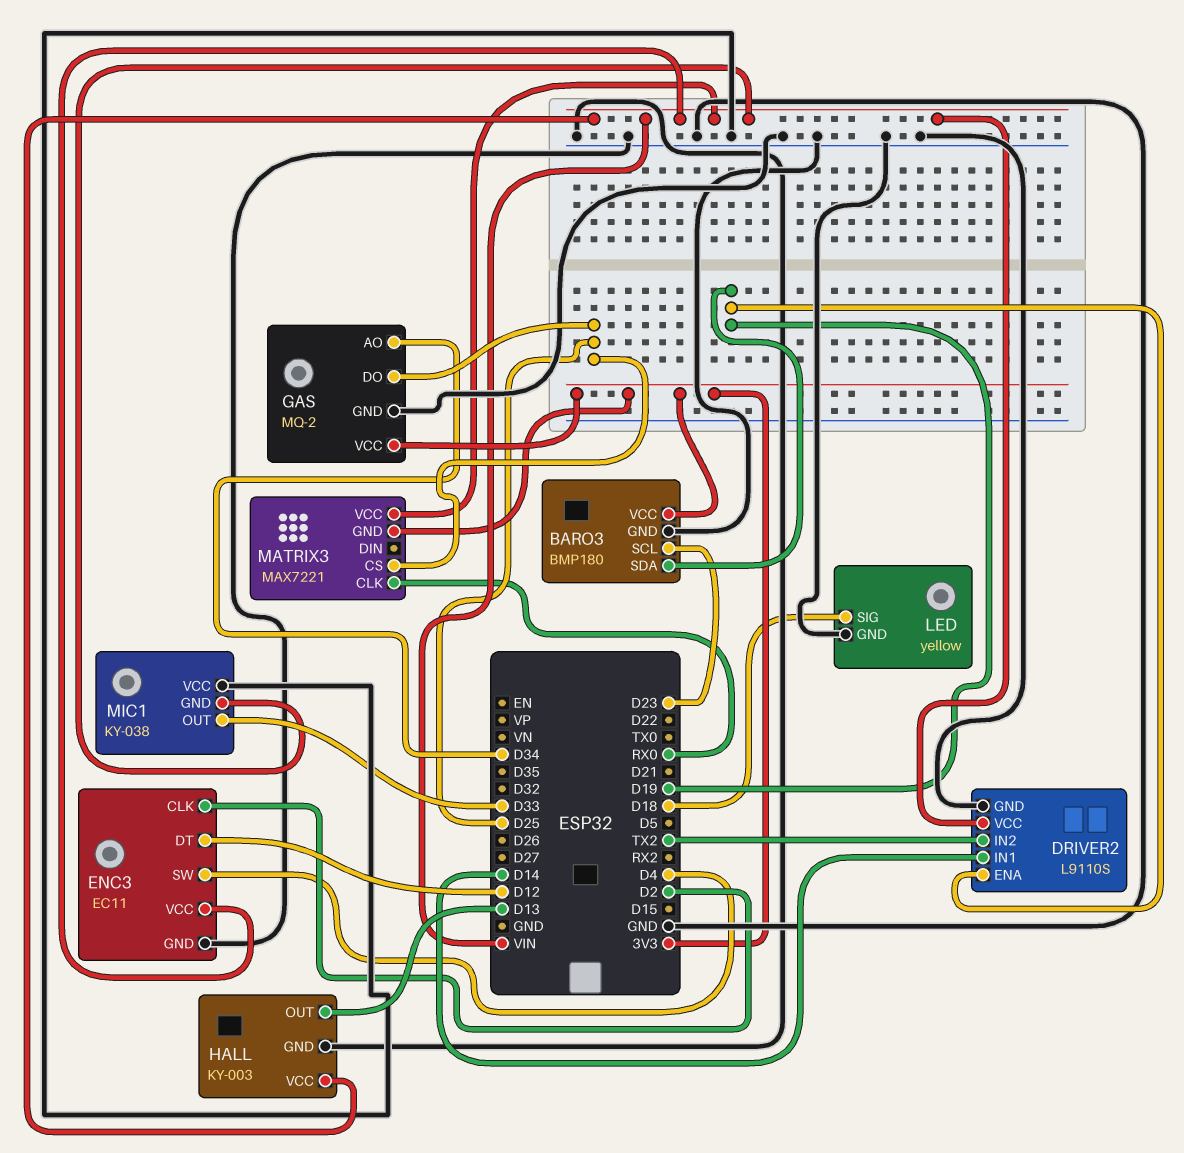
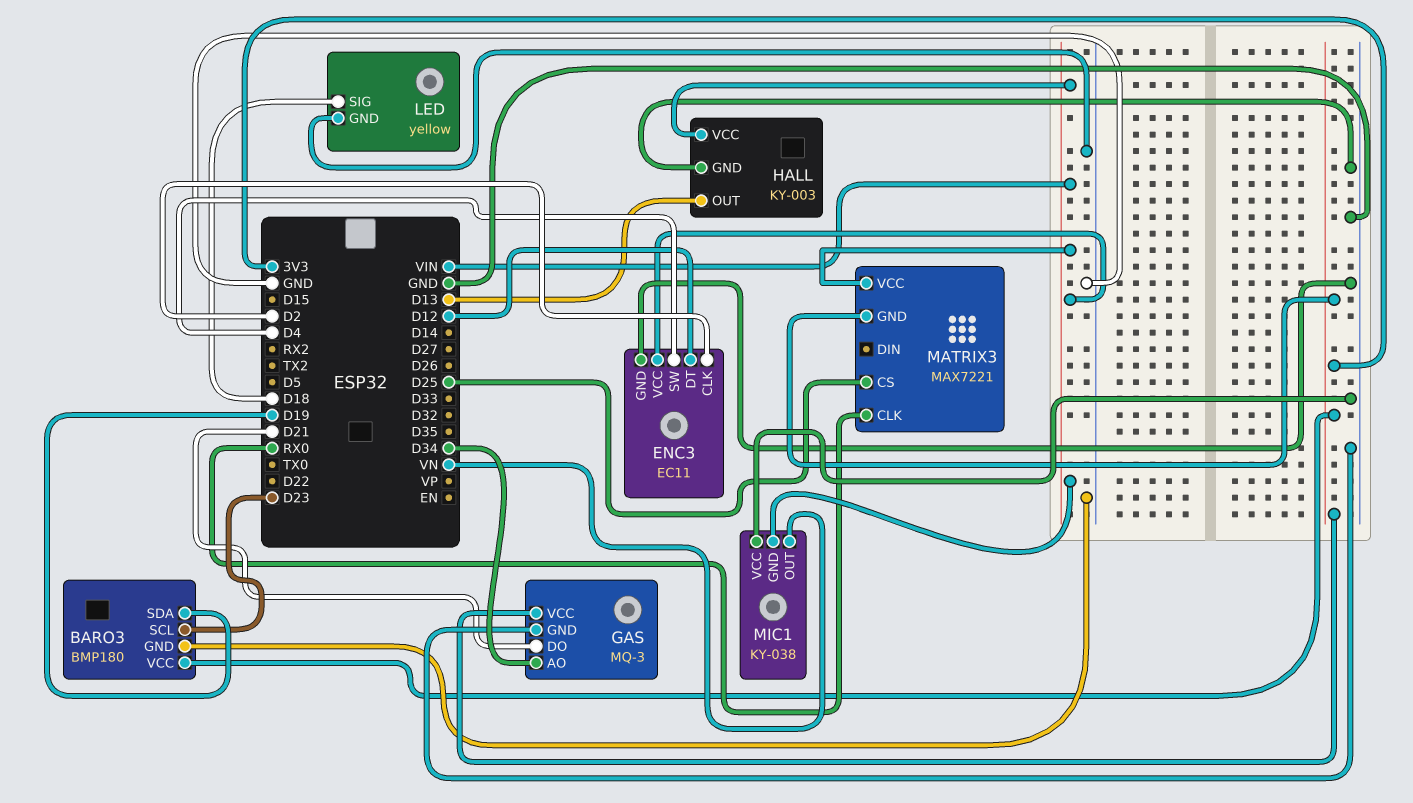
DRIVER2: L9110S -> none
DRIVER2 pin ENA: D19 -> none
DRIVER2 pin GND: GND -> none
DRIVER2 pin IN1: D14 -> none
DRIVER2 pin IN2: TX2 -> none
DRIVER2 pin VCC: VIN -> none
GAS: MQ-2 -> MQ-3
GAS pin DO: D25 -> D21
MIC1 pin OUT: D33 -> VN

